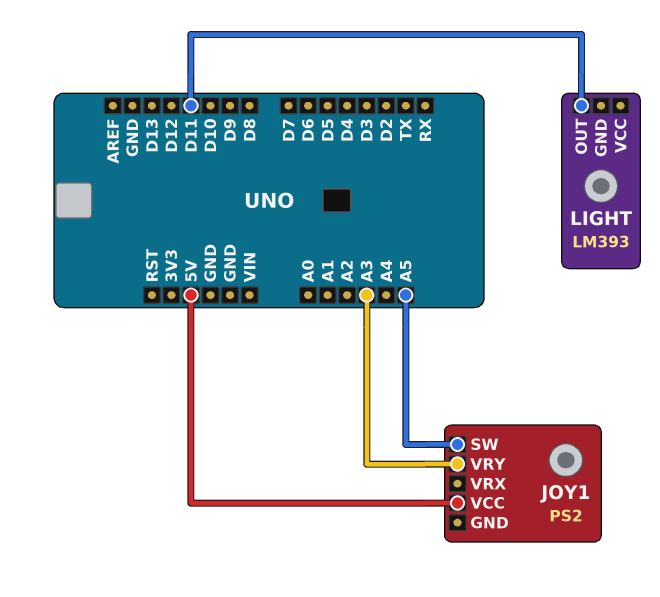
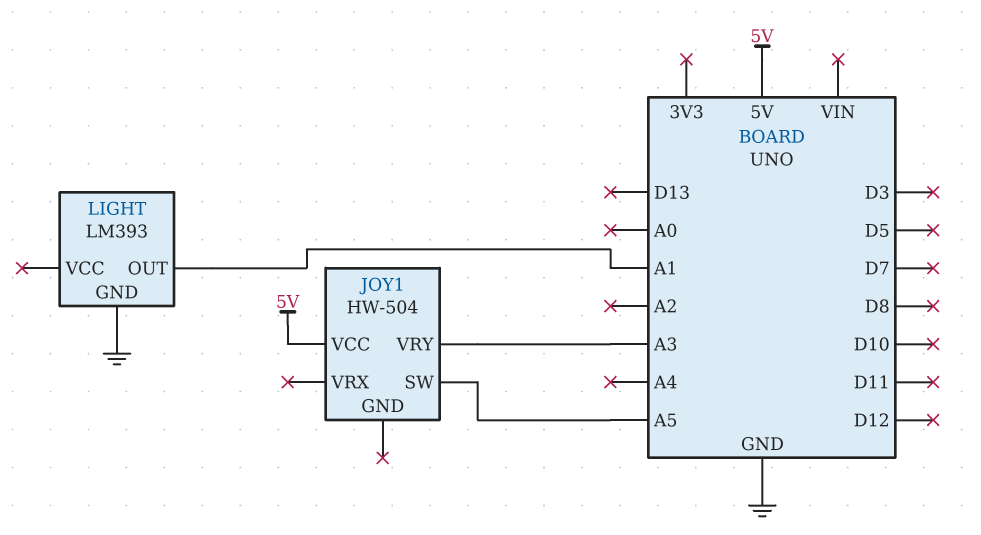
JOY1: PS2 -> HW-504
LIGHT pin GND: none -> GND
LIGHT pin OUT: D11 -> A1

